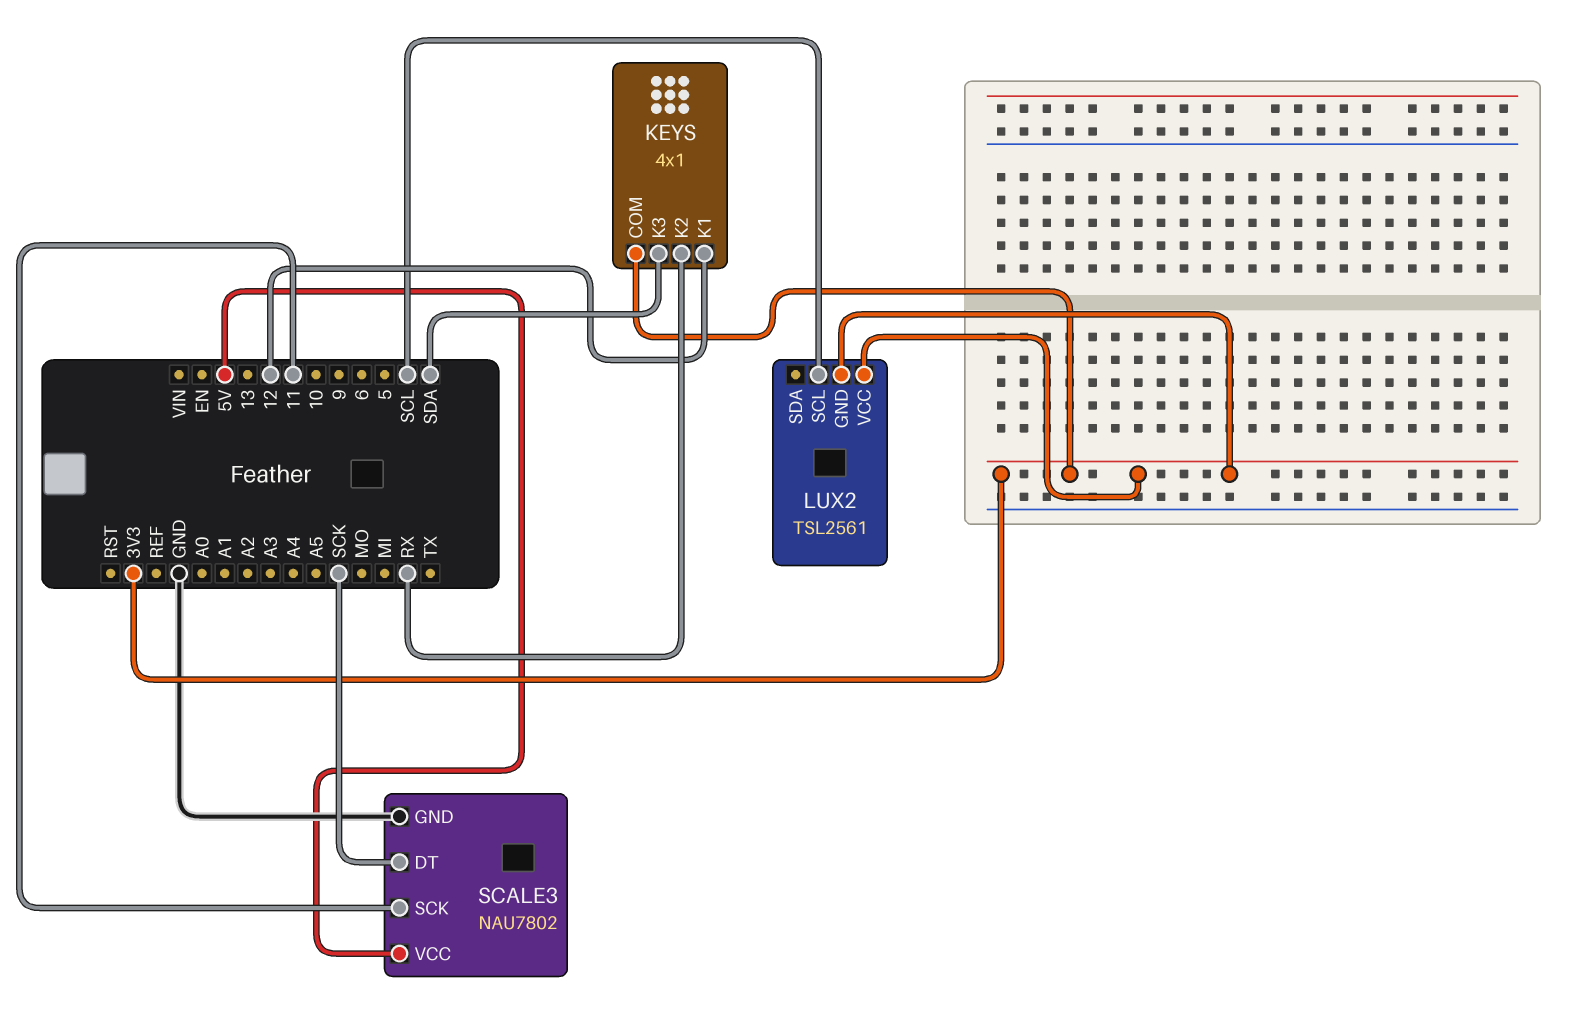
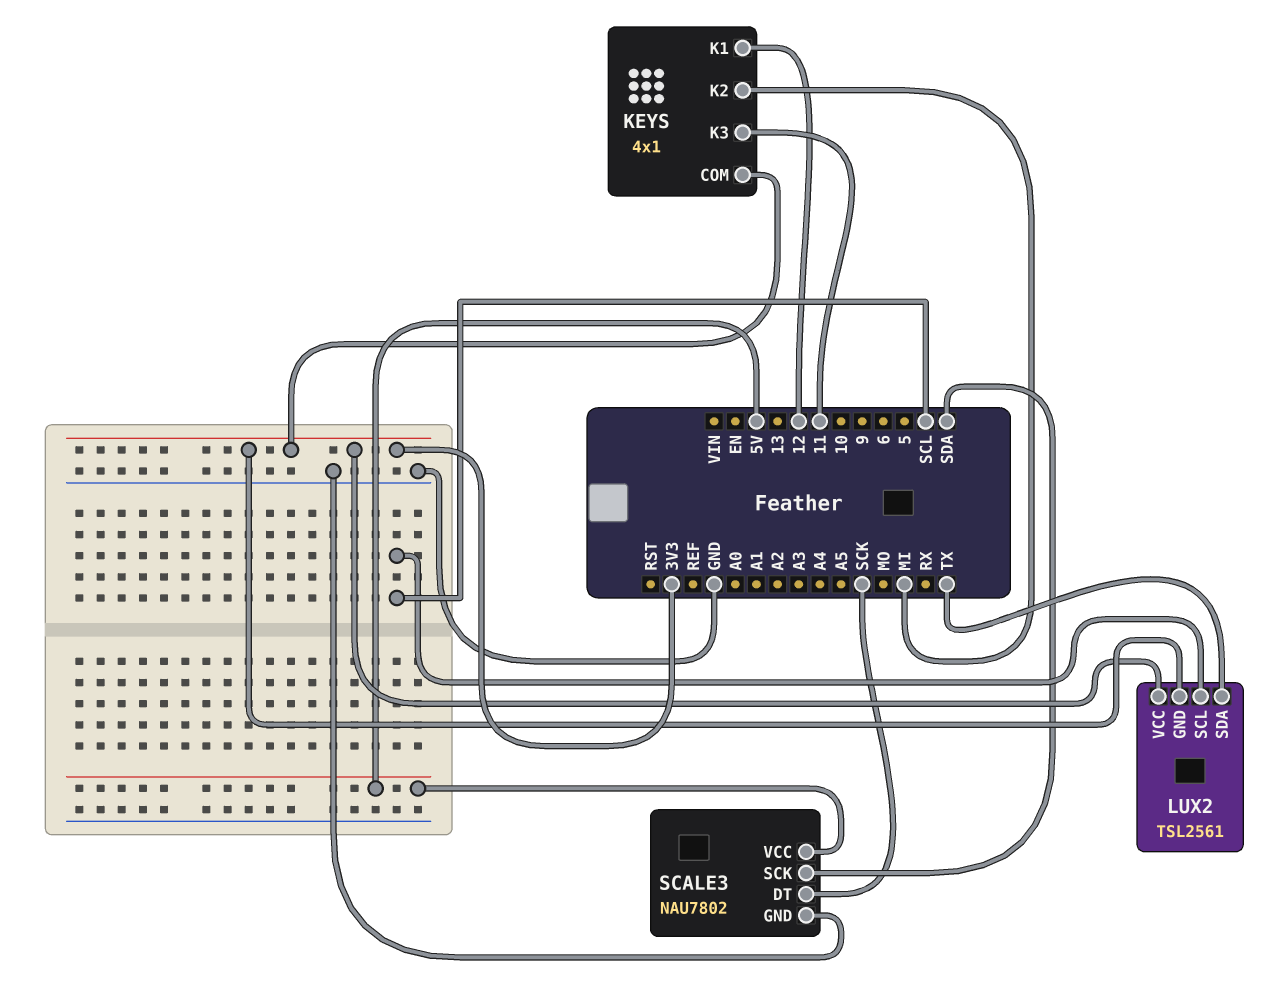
KEYS pin K2: RX -> MI
KEYS pin K3: SDA -> 11
LUX2 pin SDA: none -> TX
SCALE3 pin SCK: 11 -> SDA

